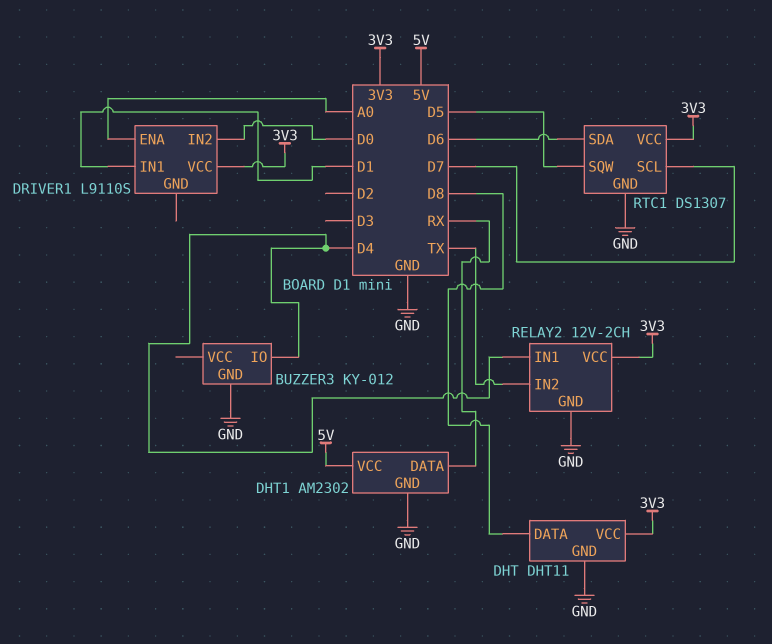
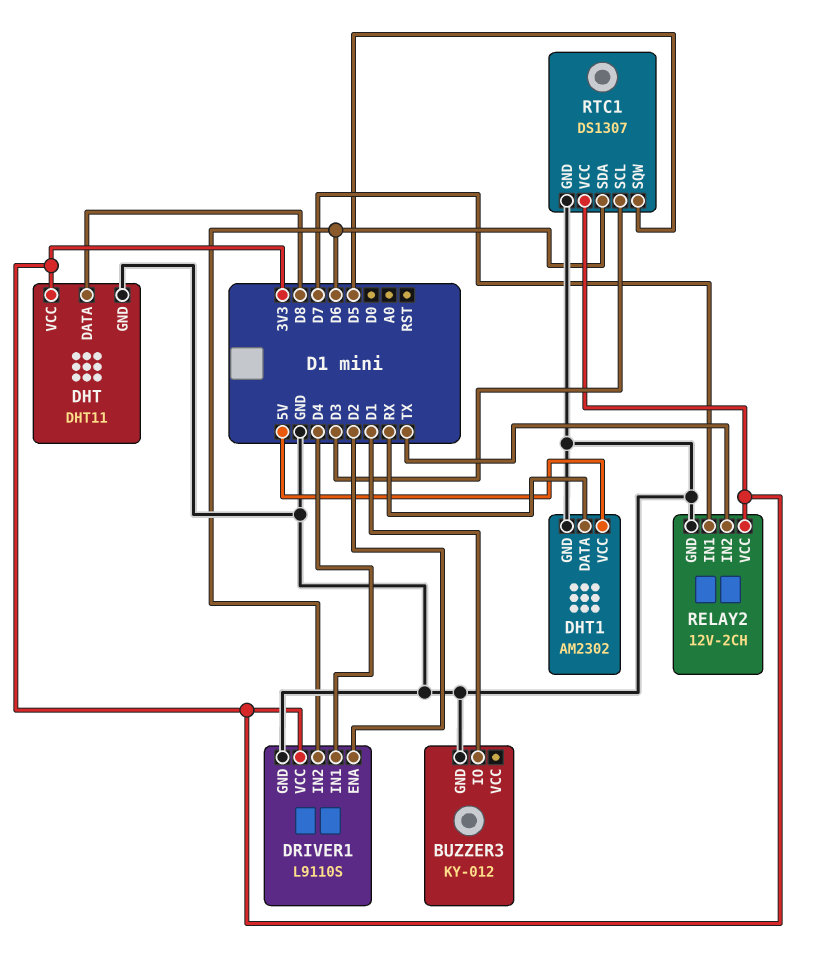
BUZZER3 pin IO: D4 -> D1
DRIVER1 pin ENA: A0 -> D2
DRIVER1 pin GND: none -> GND
DRIVER1 pin IN1: D1 -> D4
DRIVER1 pin IN2: D0 -> D6
RELAY2 pin IN1: D4 -> D7
RTC1 pin SCL: D7 -> D3

